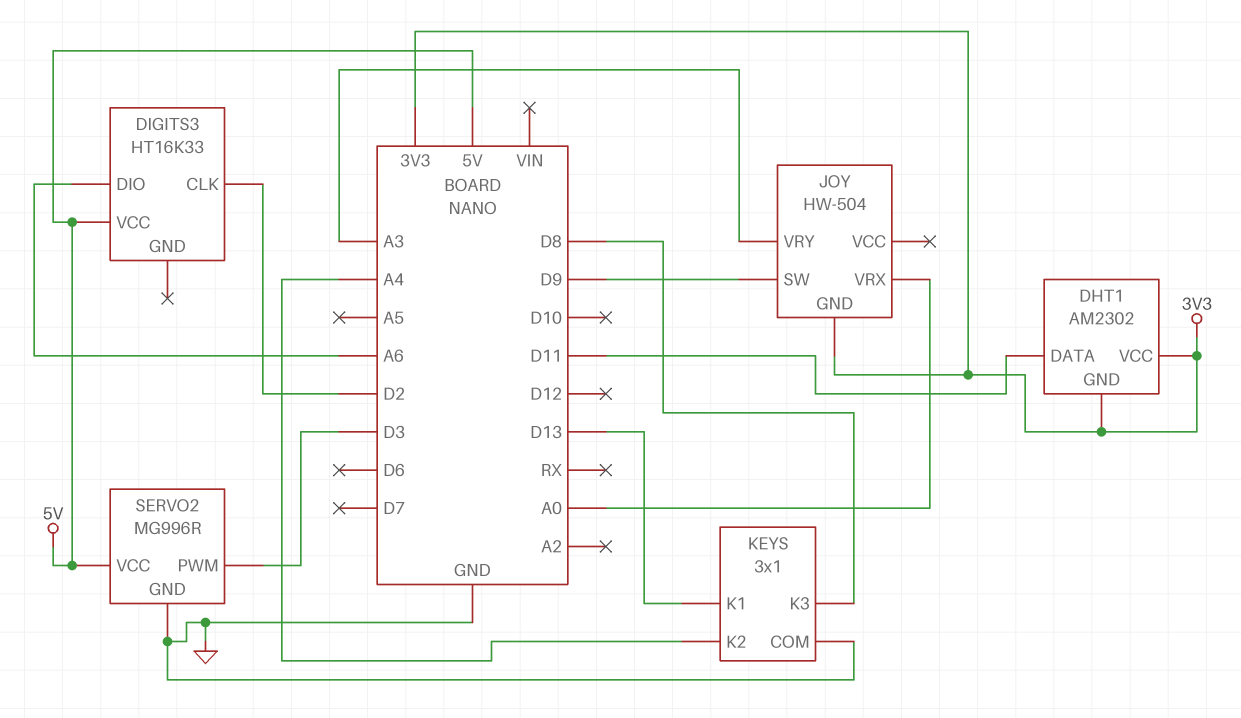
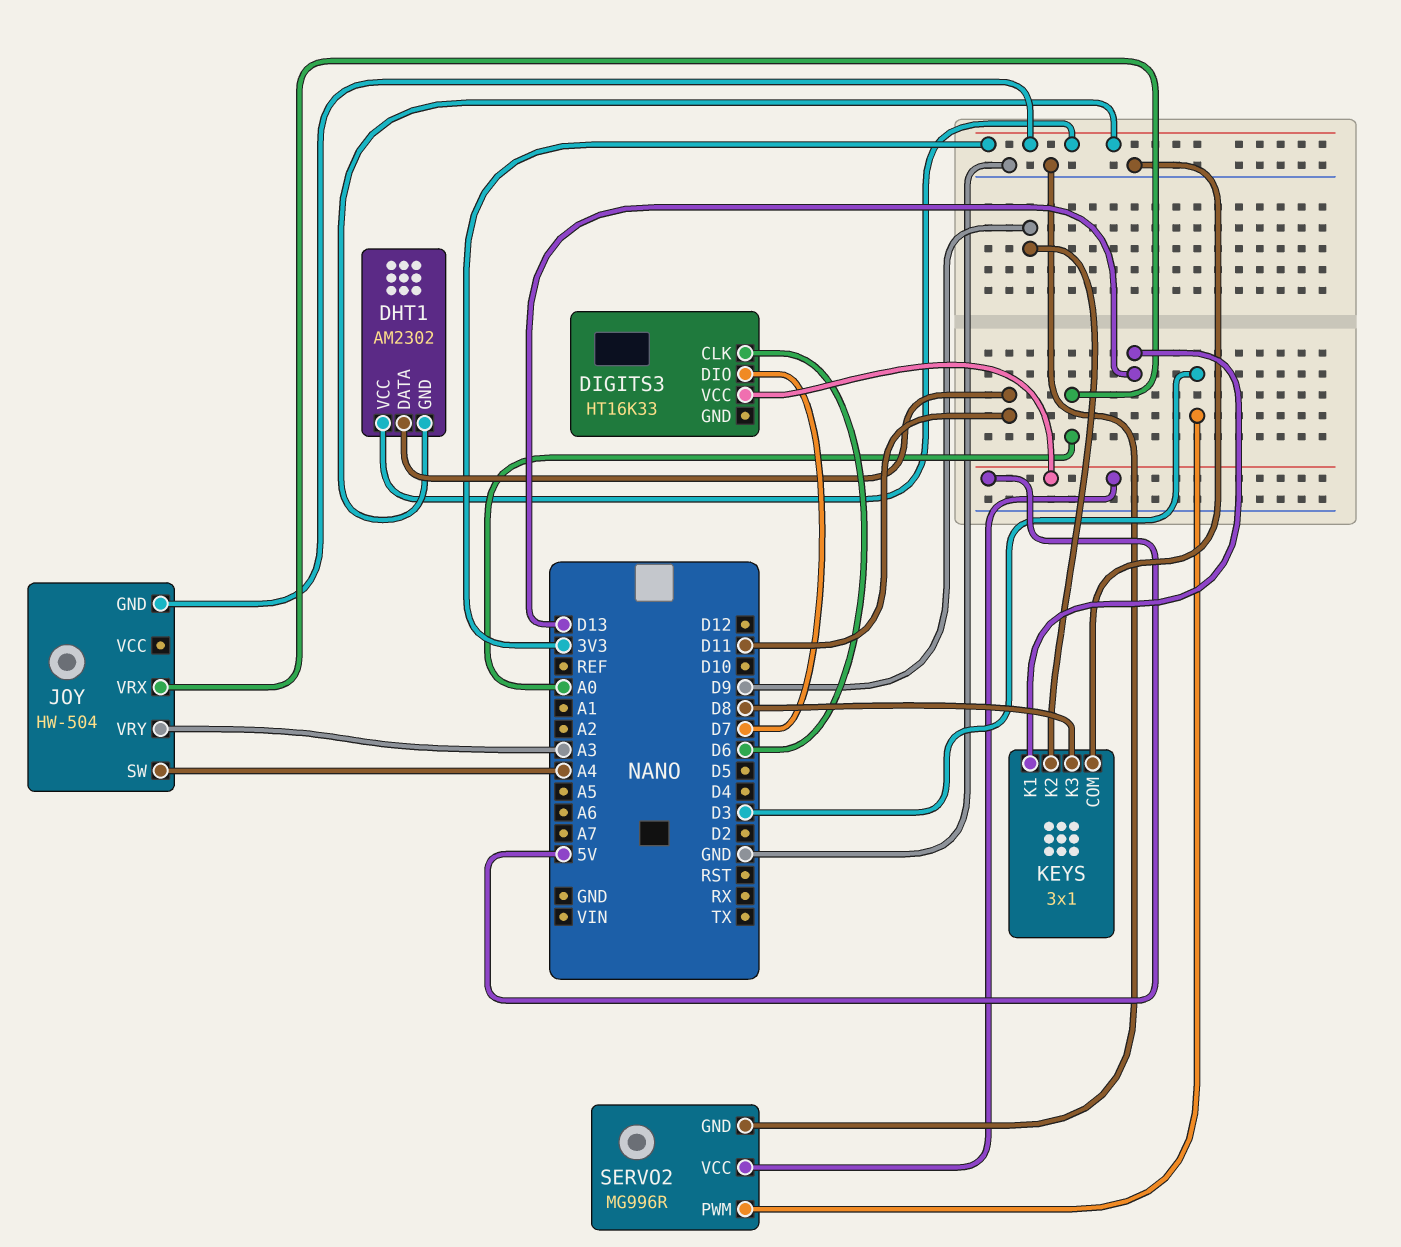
DIGITS3 pin CLK: D2 -> D6
DIGITS3 pin DIO: A6 -> D7
JOY pin SW: D9 -> A4
KEYS pin K2: A4 -> D9

